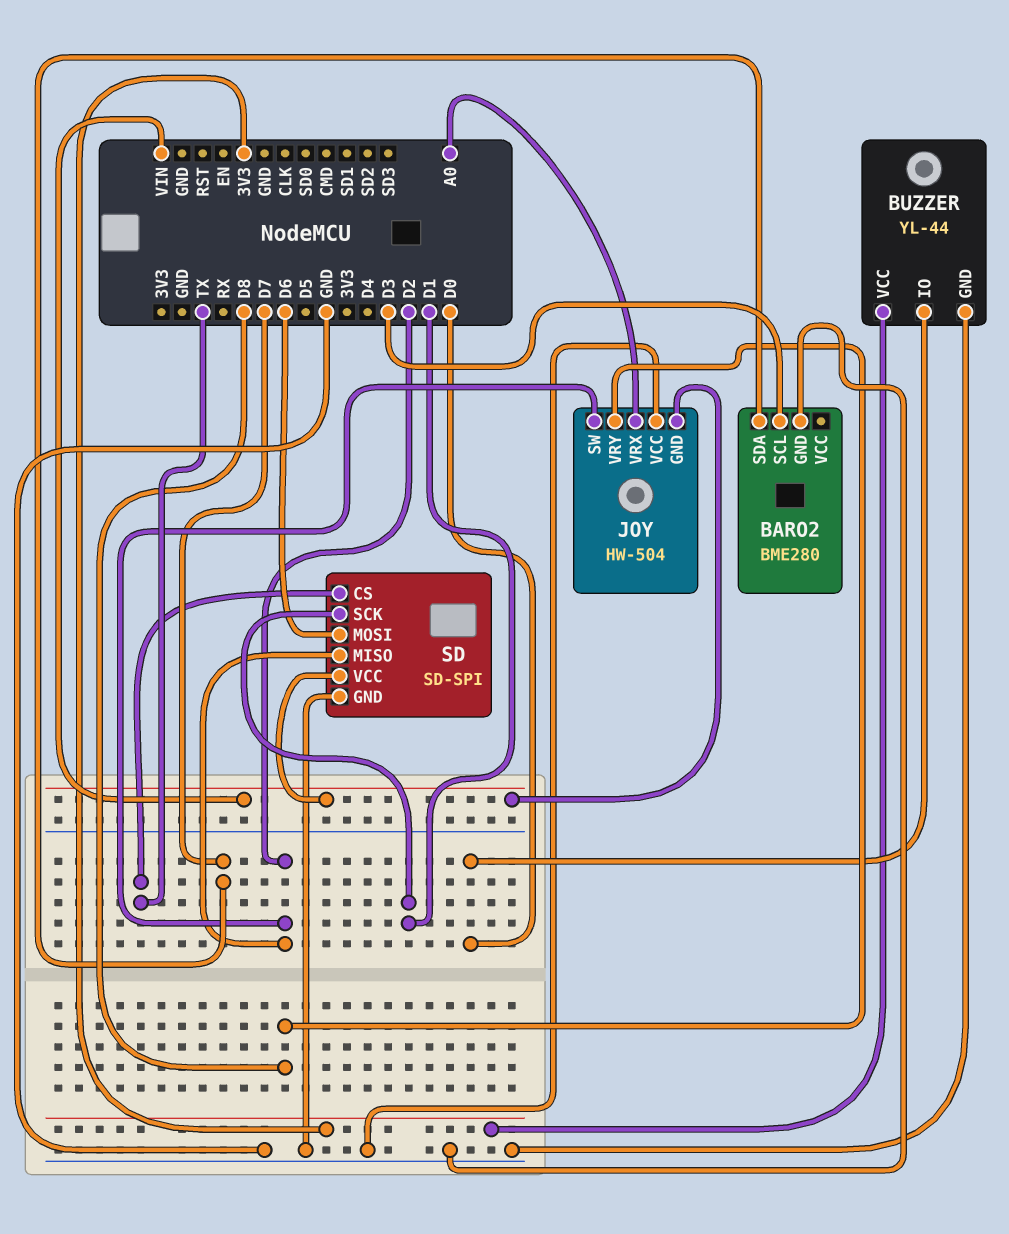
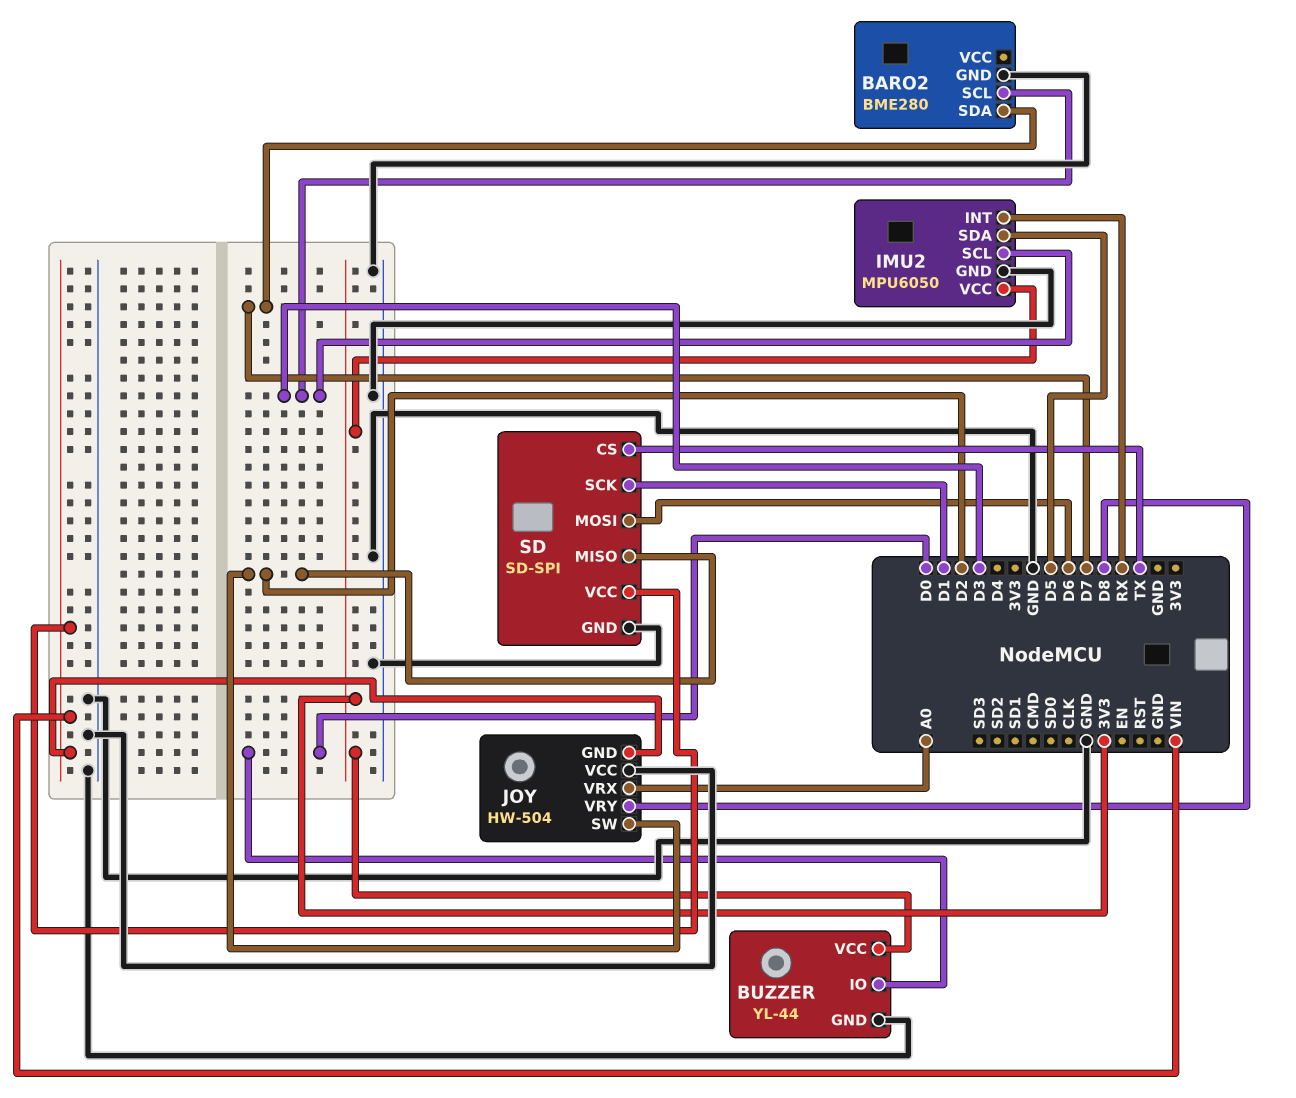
IMU2: none -> MPU6050
IMU2 pin GND: none -> GND
IMU2 pin INT: none -> RX
IMU2 pin SCL: none -> D3
IMU2 pin SDA: none -> D5
IMU2 pin VCC: none -> 3V3

